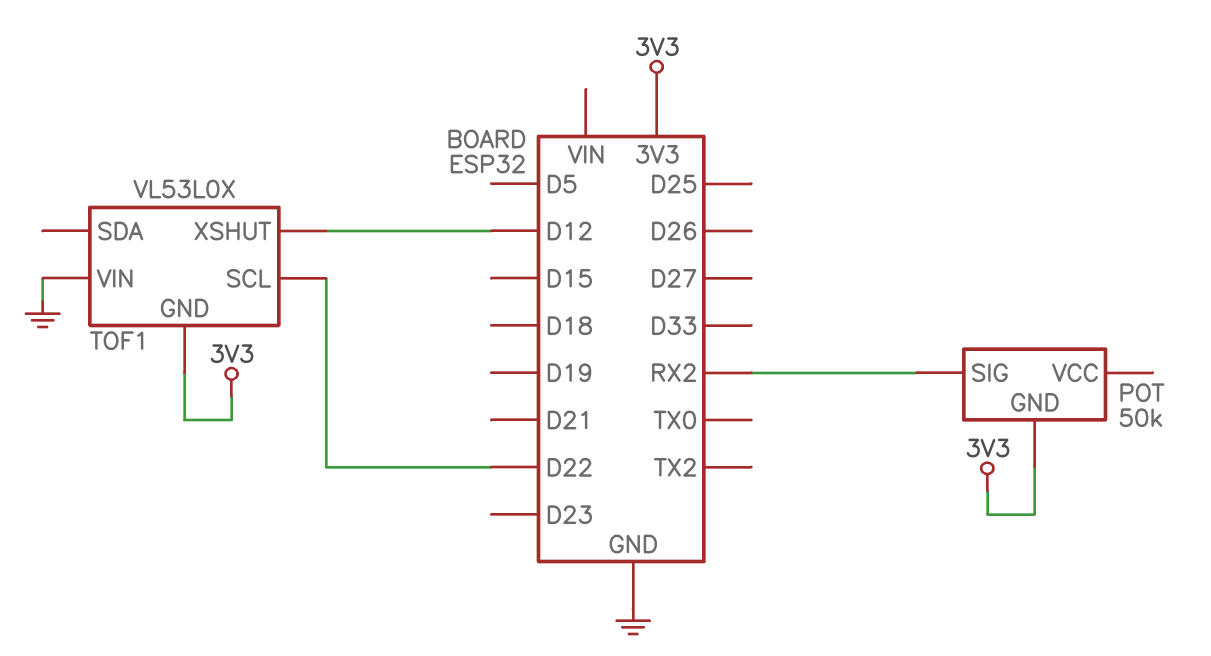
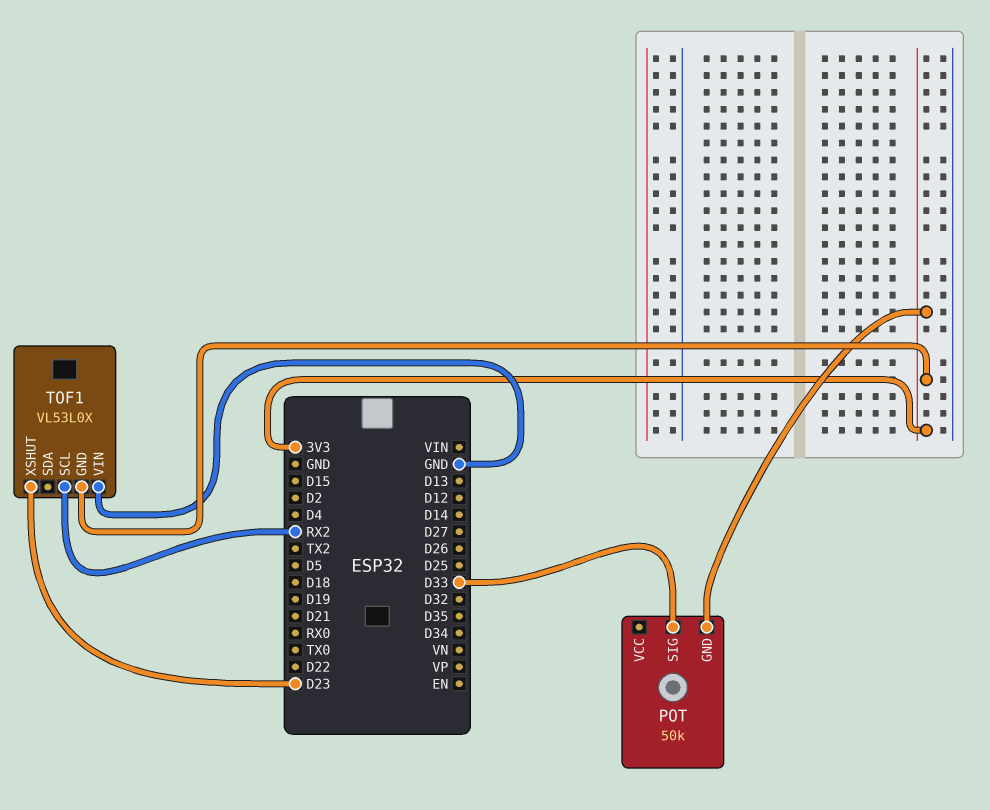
POT pin SIG: RX2 -> D33
TOF1 pin SCL: D22 -> RX2
TOF1 pin XSHUT: D12 -> D23

